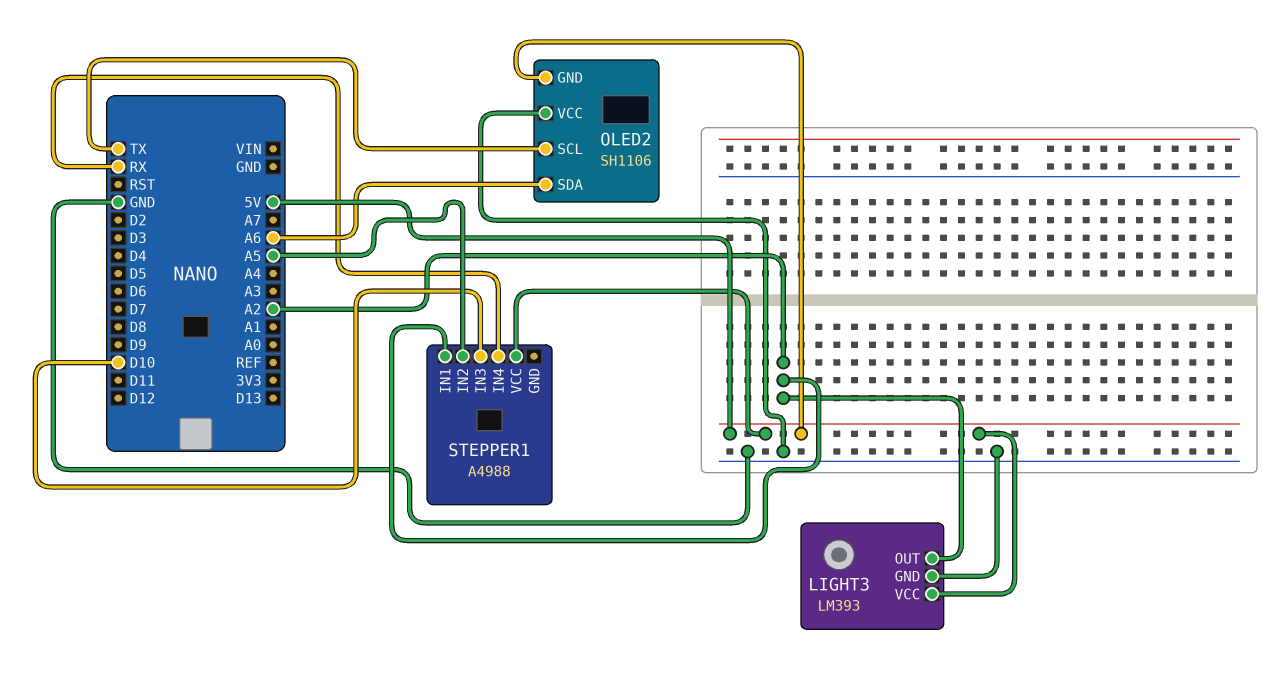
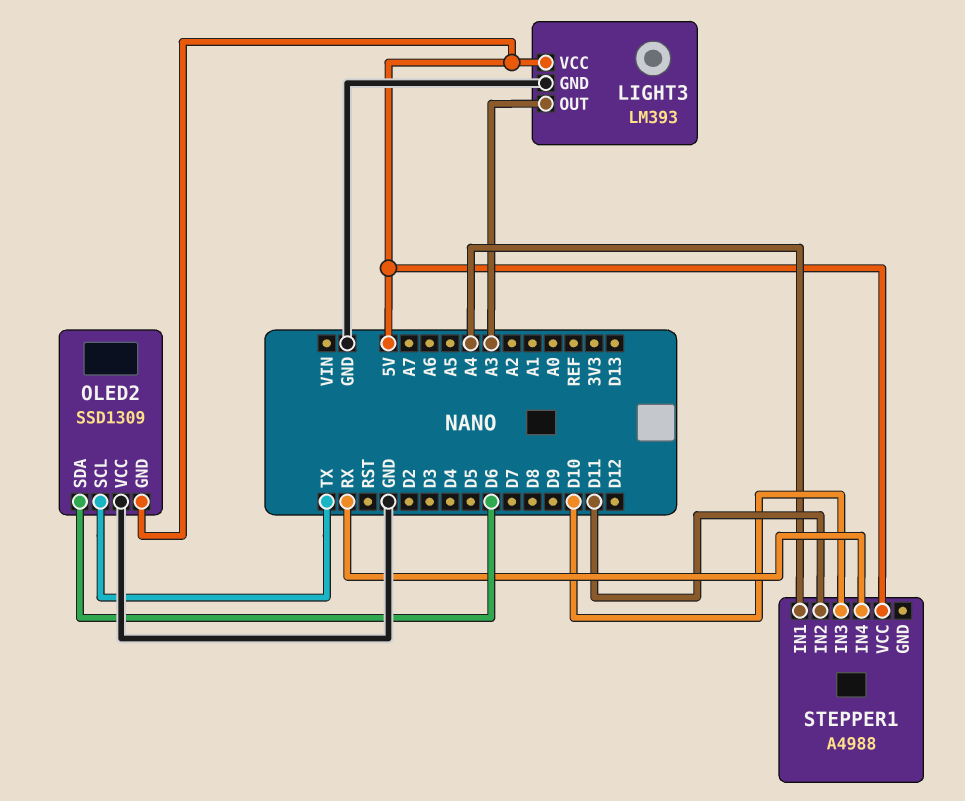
LIGHT3 pin OUT: A2 -> A3
OLED2: SH1106 -> SSD1309
OLED2 pin SDA: A6 -> D6
STEPPER1 pin IN1: A2 -> A4
STEPPER1 pin IN2: A5 -> D11

